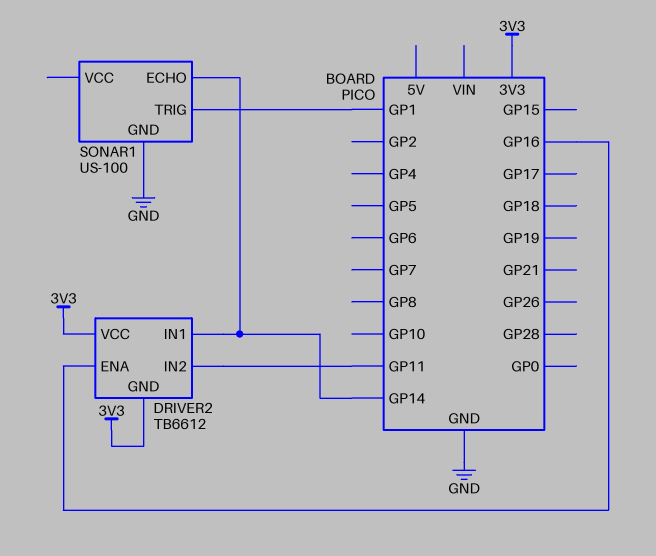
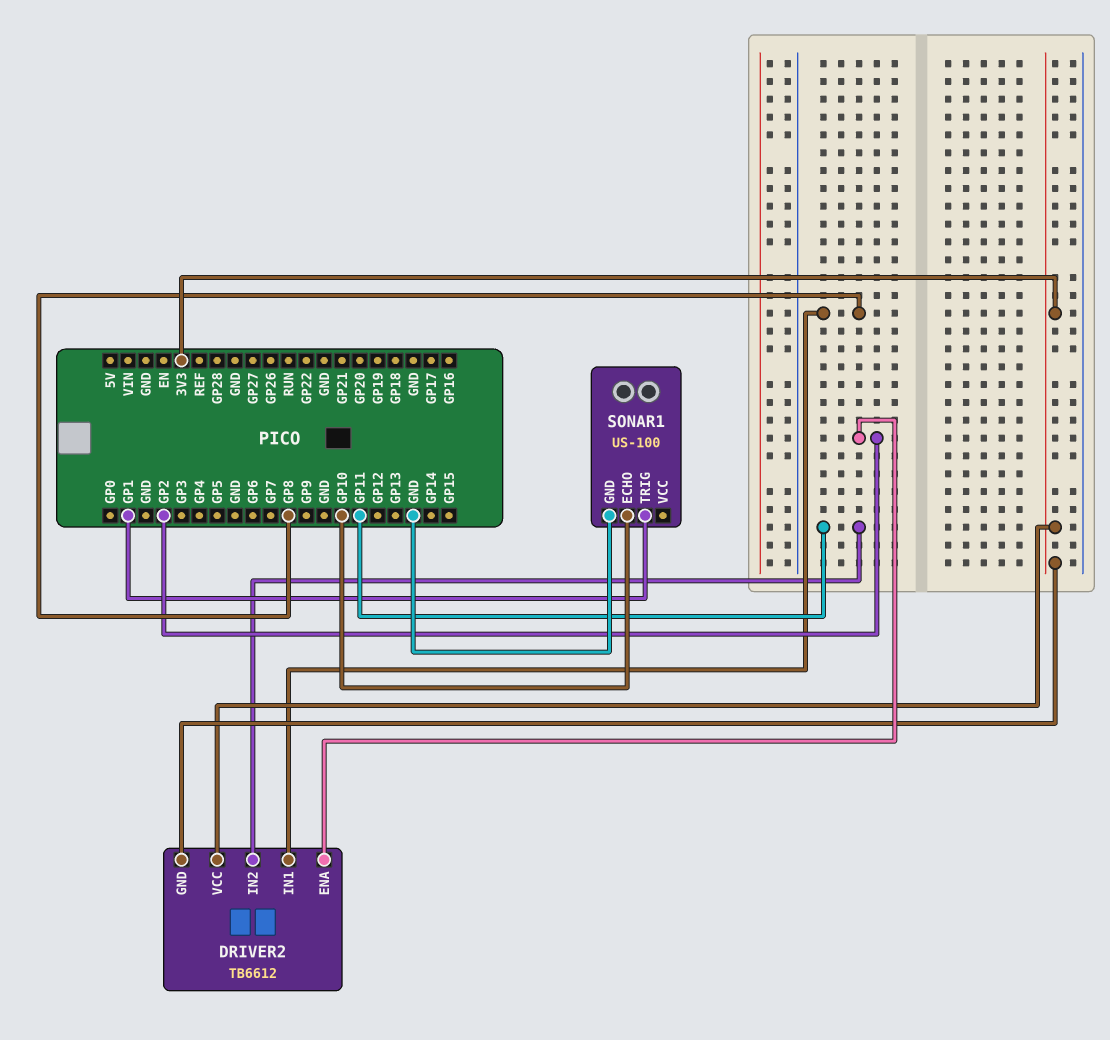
DRIVER2 pin ENA: GP16 -> GP2
DRIVER2 pin IN1: GP14 -> GP8
SONAR1 pin ECHO: GP14 -> GP10

